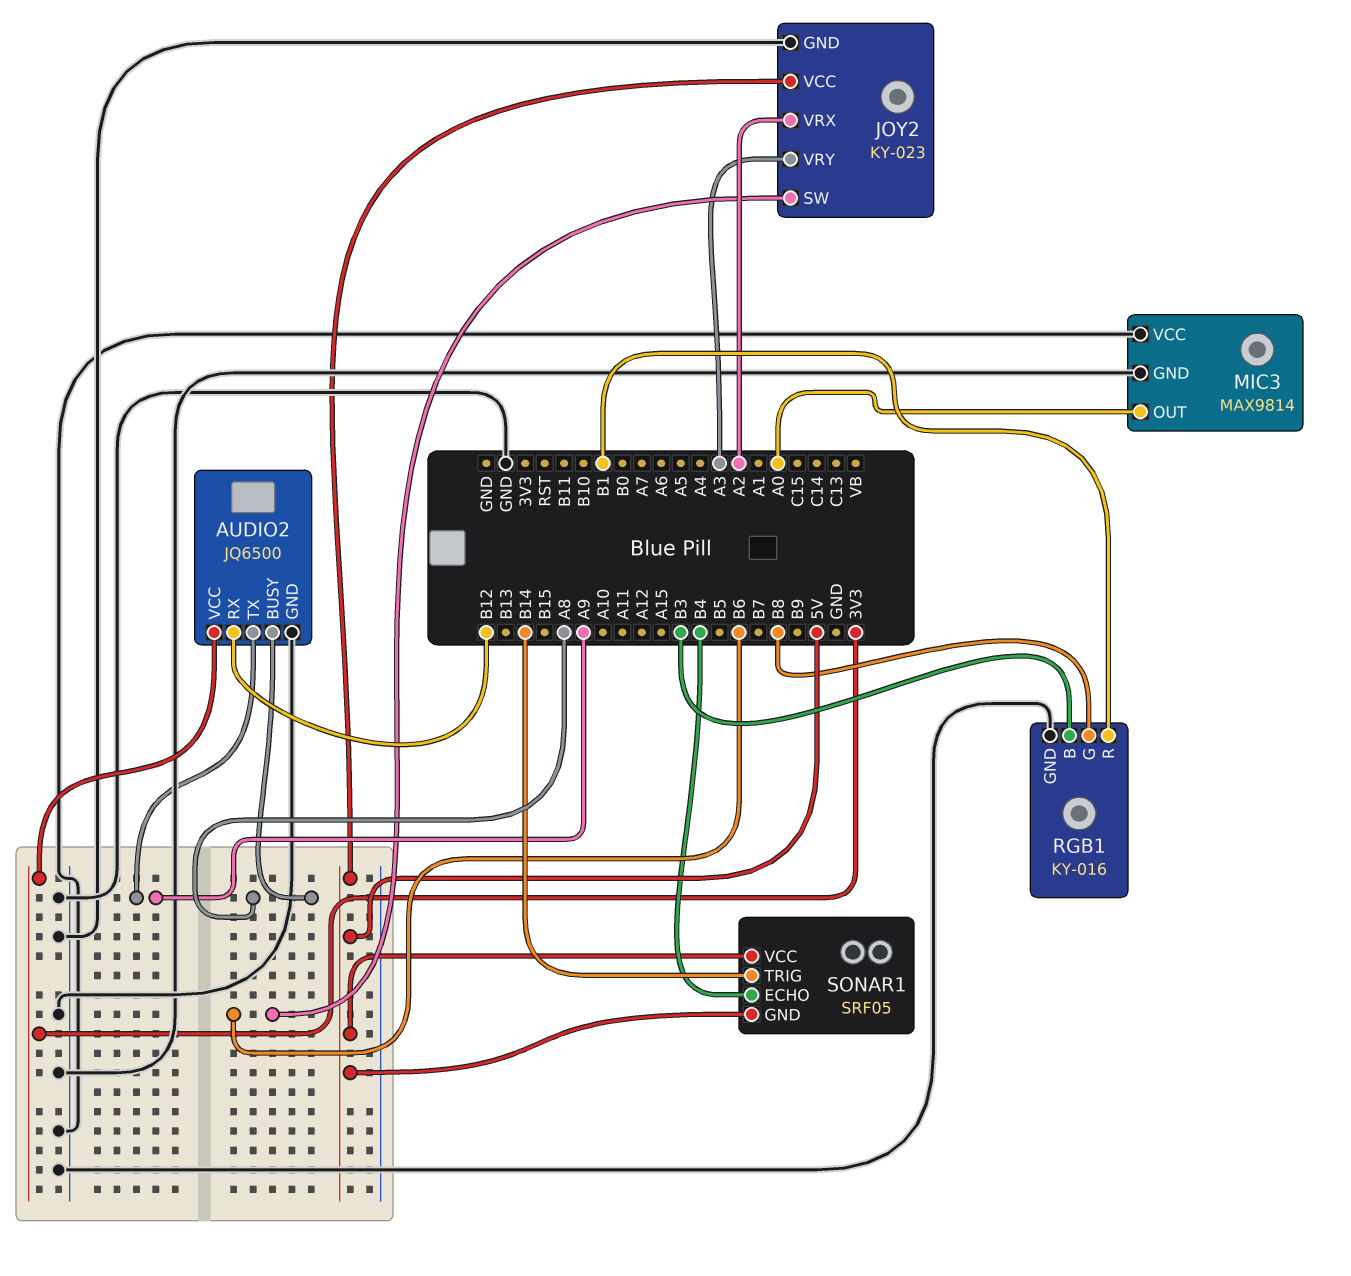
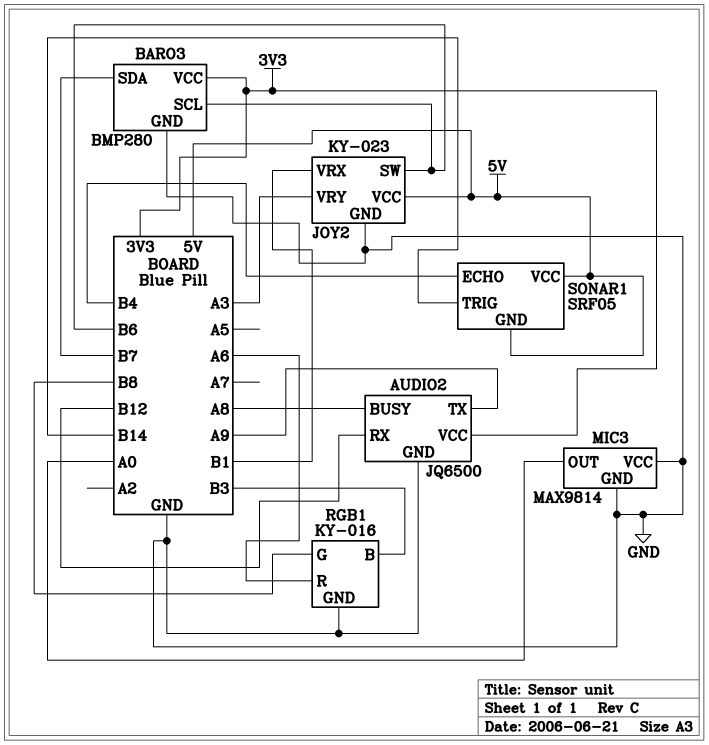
BARO3: none -> BMP280
BARO3 pin GND: none -> GND
BARO3 pin SCL: none -> B6
BARO3 pin SDA: none -> B7
BARO3 pin VCC: none -> 3V3
JOY2 pin VRX: A2 -> B1
RGB1 pin R: B1 -> A6

